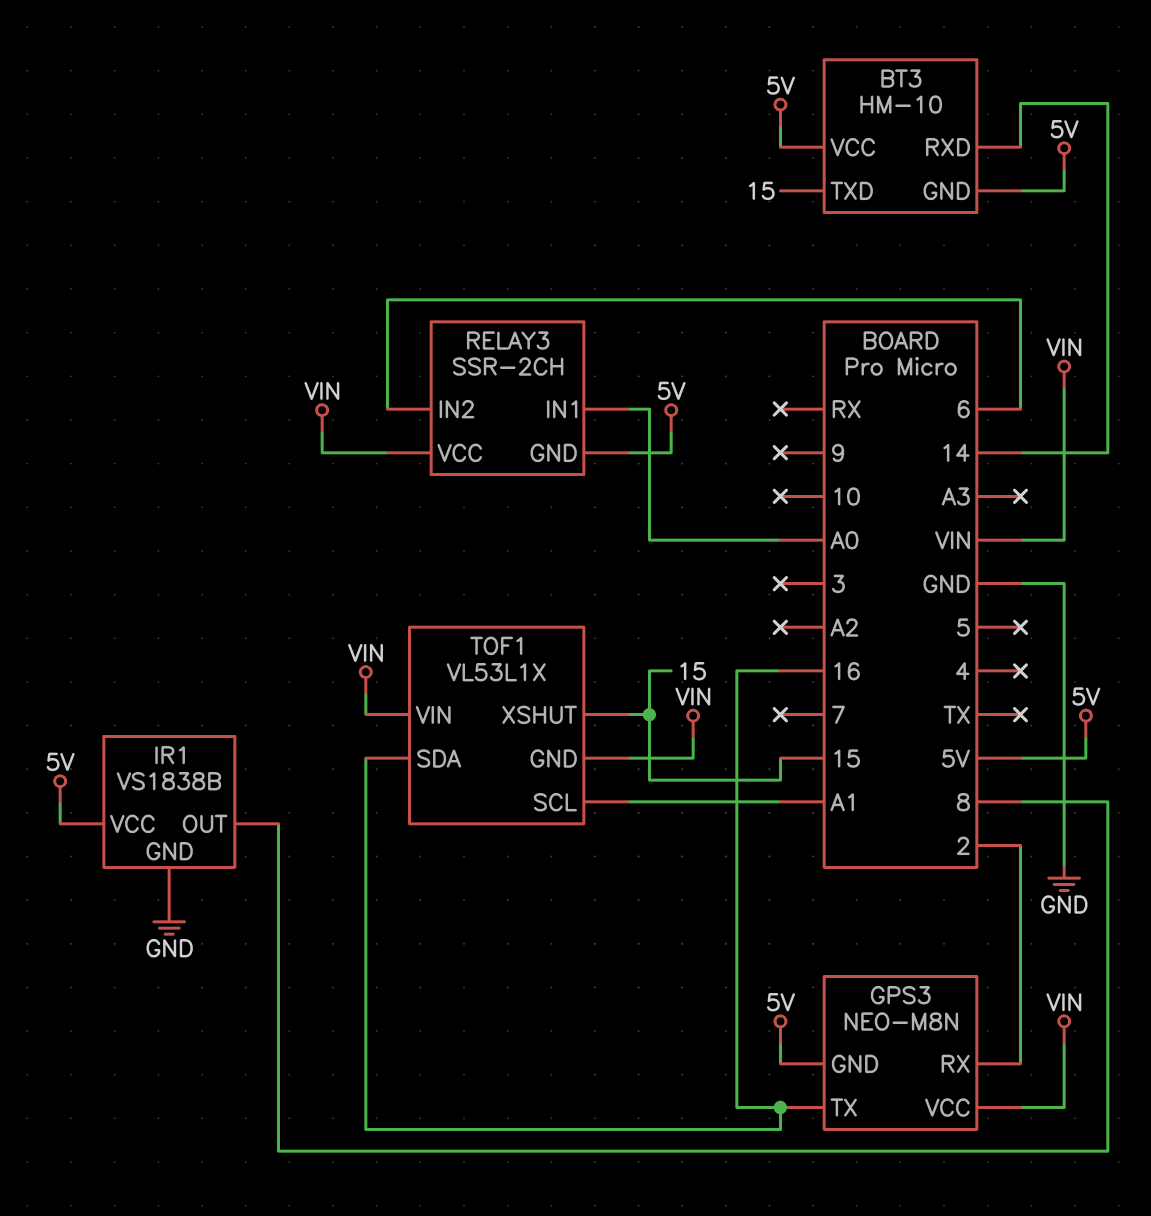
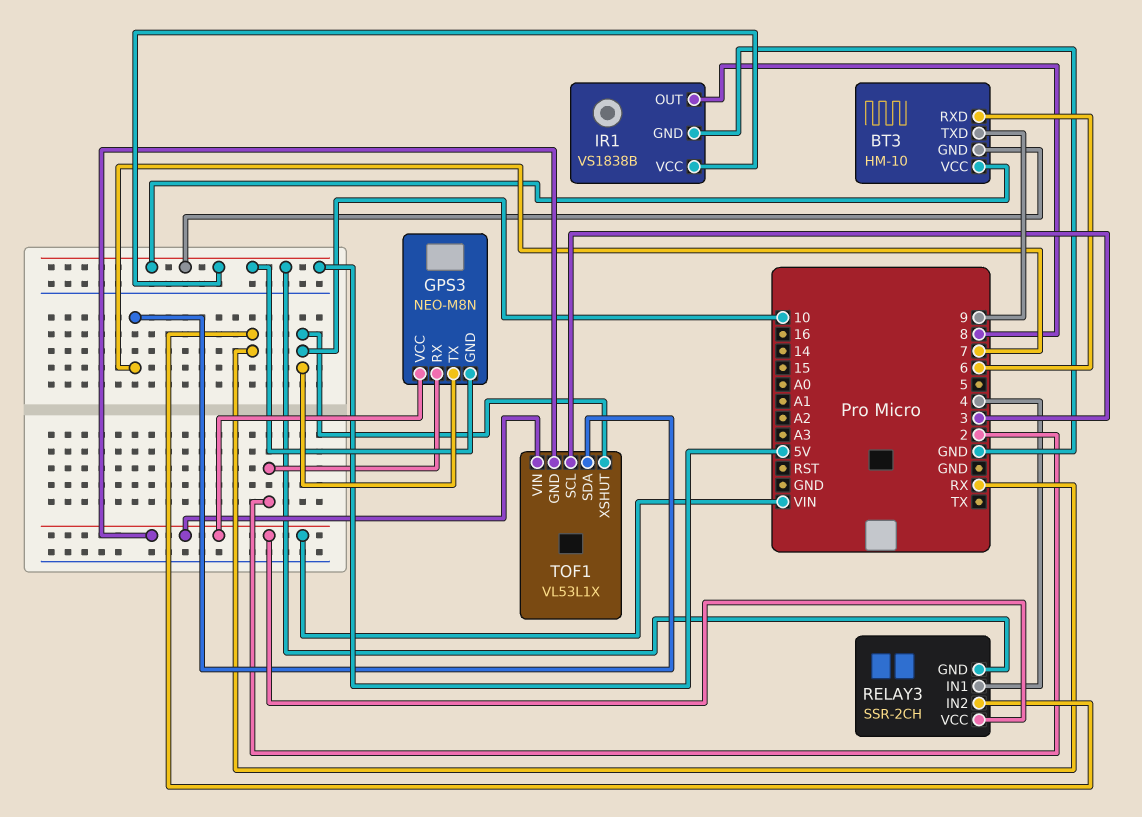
BT3 pin RXD: 14 -> 6
BT3 pin TXD: 15 -> 9
GPS3 pin TX: 16 -> 10
RELAY3 pin IN1: A0 -> 4
RELAY3 pin IN2: 6 -> RX
TOF1 pin SCL: A1 -> 3
TOF1 pin SDA: 16 -> 7
TOF1 pin XSHUT: 15 -> 10

